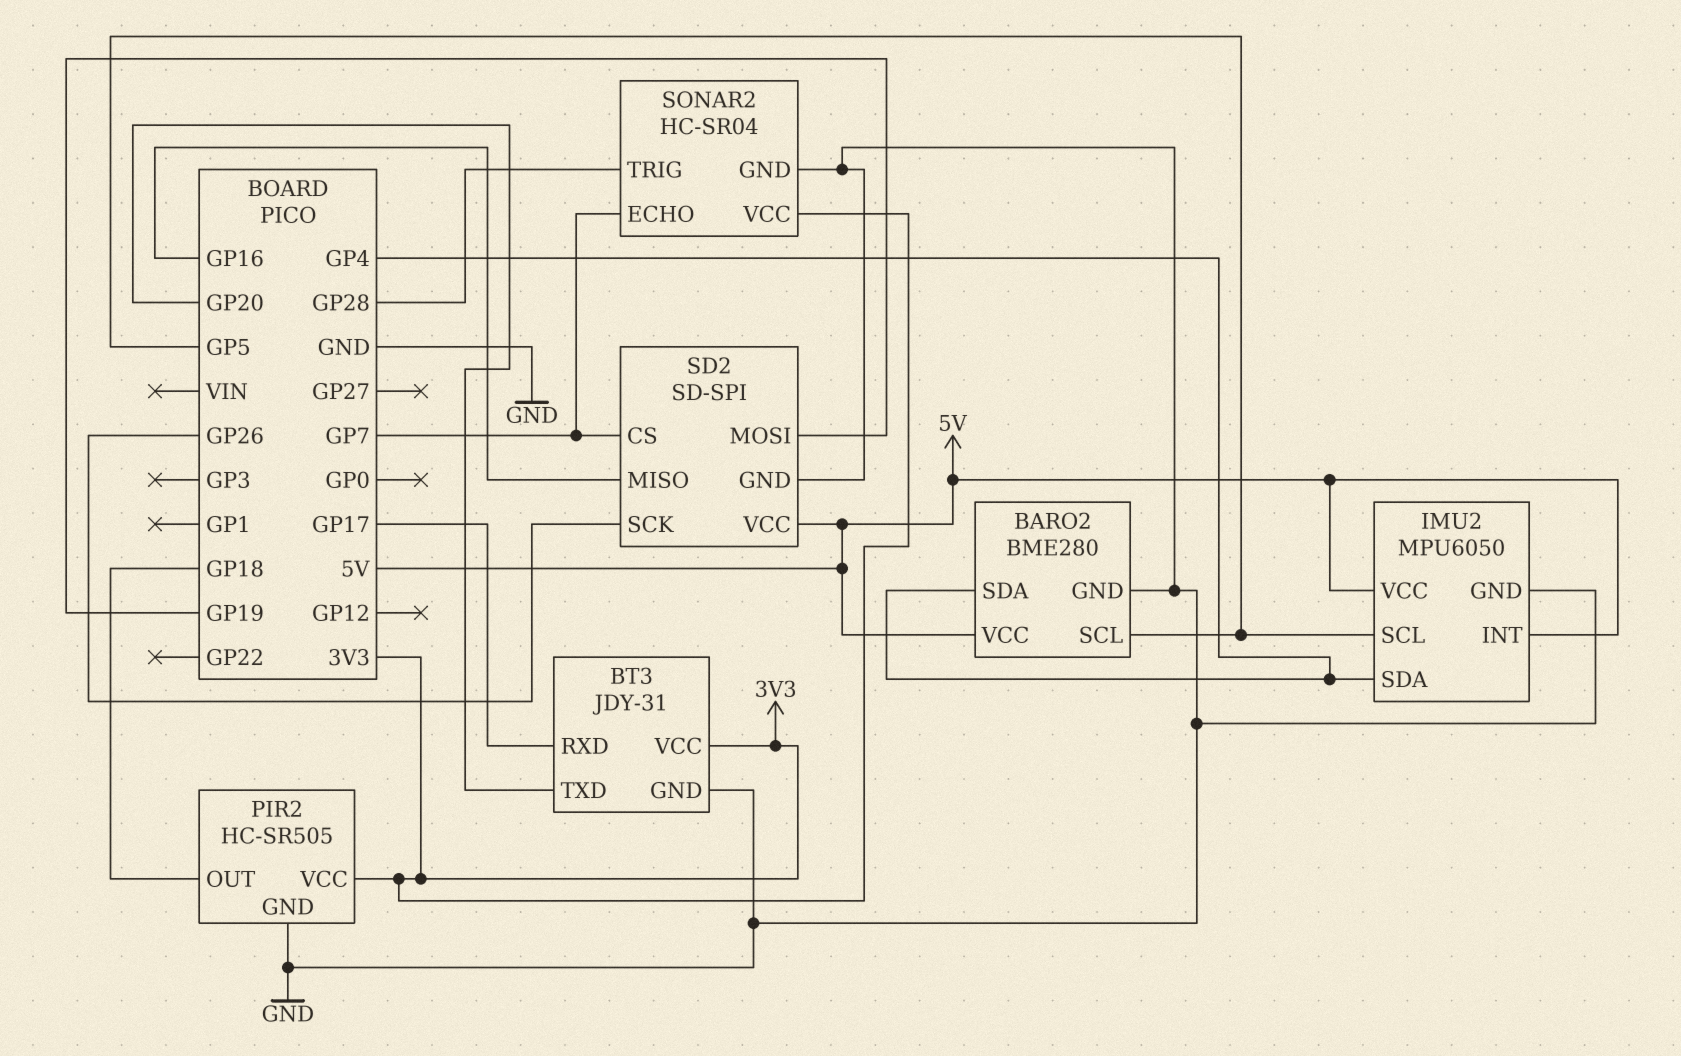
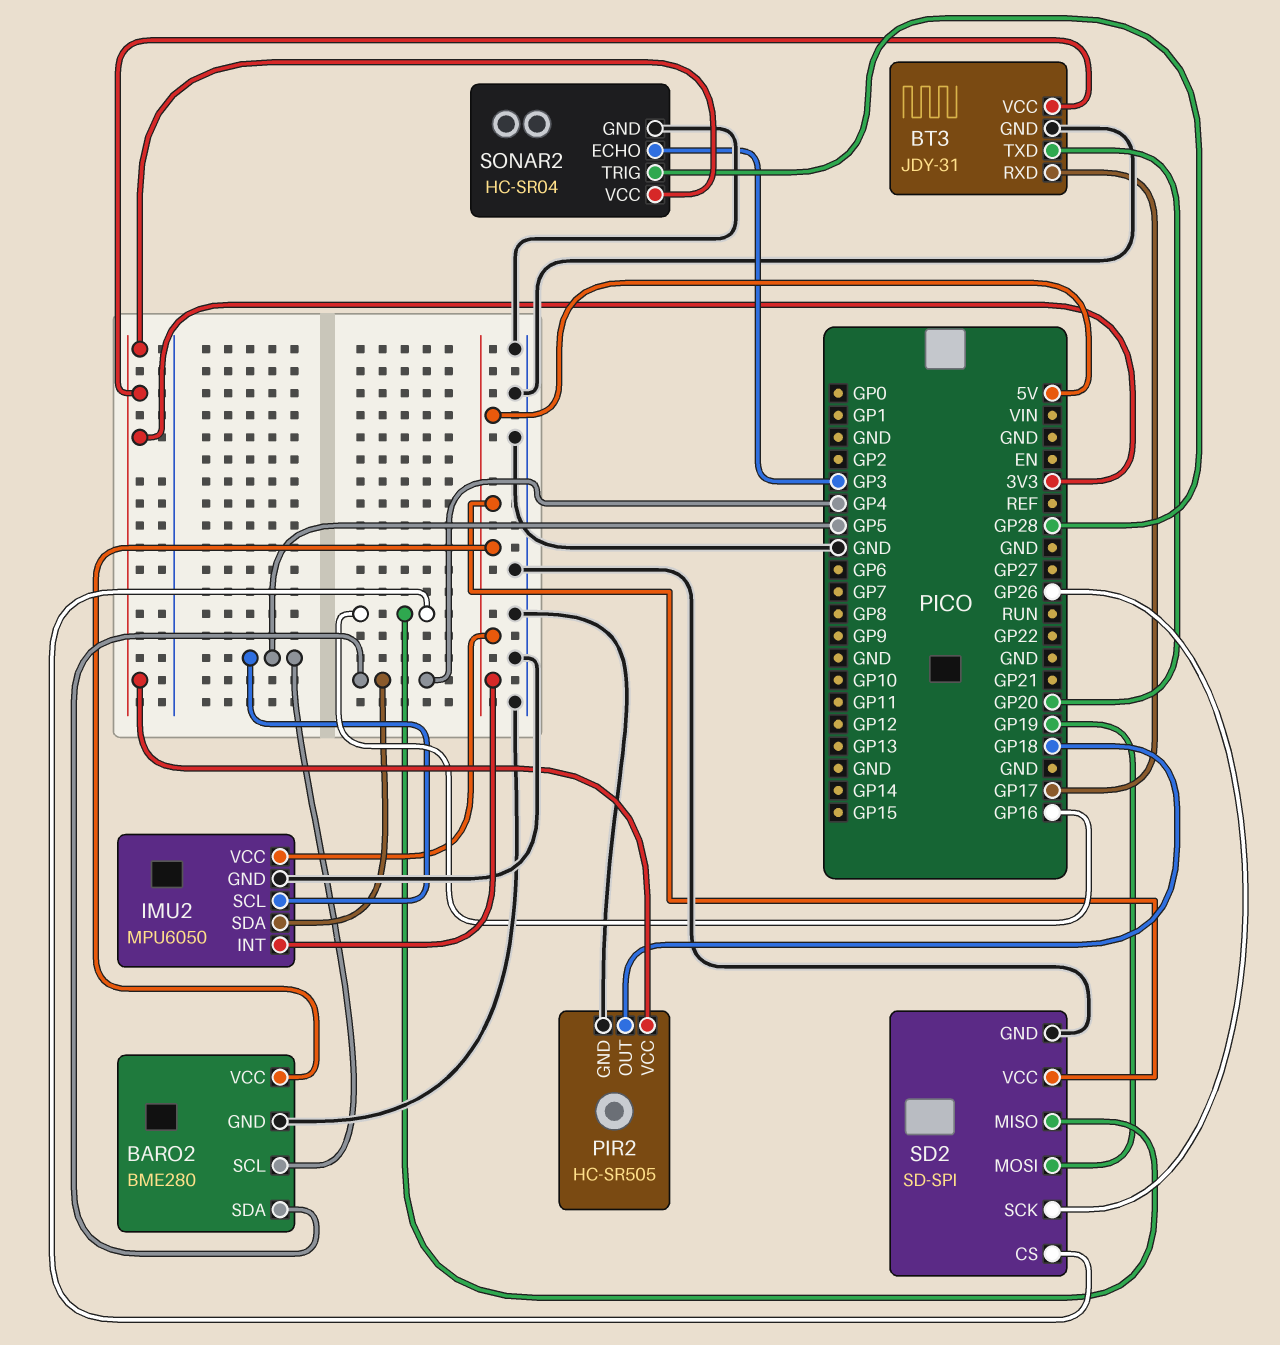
SD2 pin CS: GP7 -> GP16
SONAR2 pin ECHO: GP7 -> GP3

